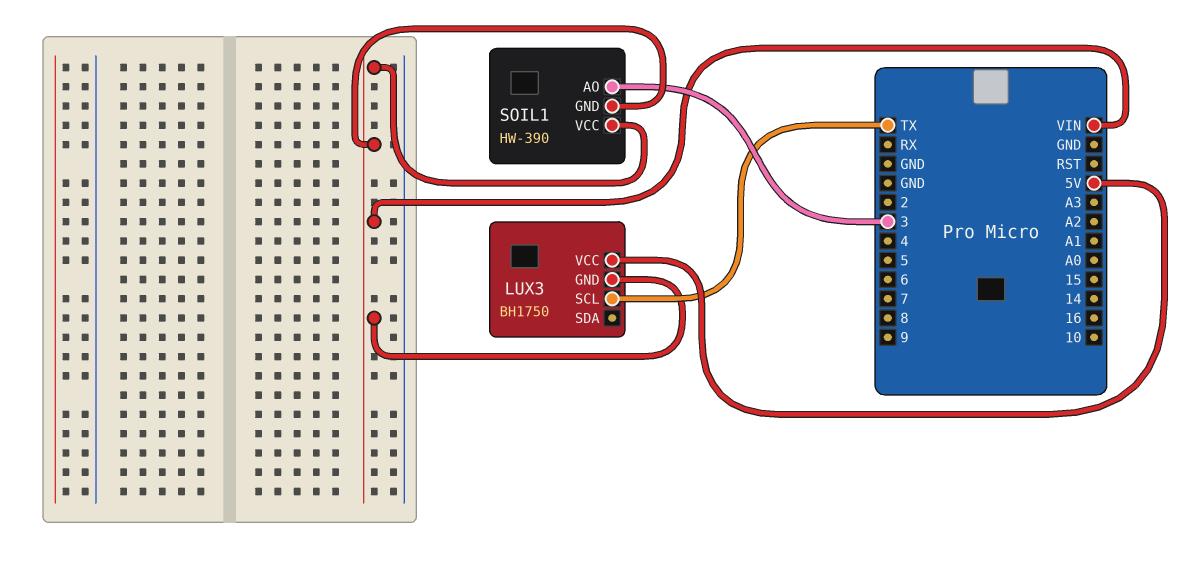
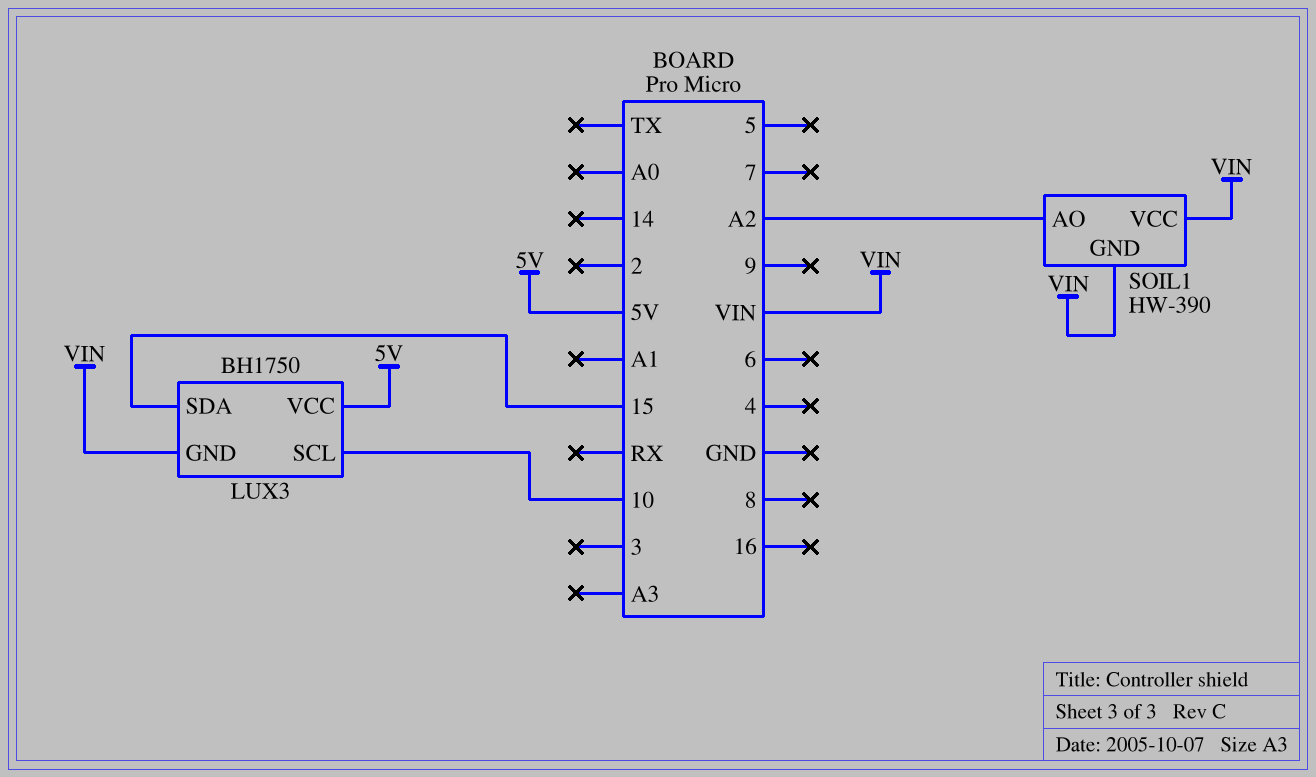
LUX3 pin SCL: TX -> 10
LUX3 pin SDA: none -> 15
SOIL1 pin AO: 3 -> A2

